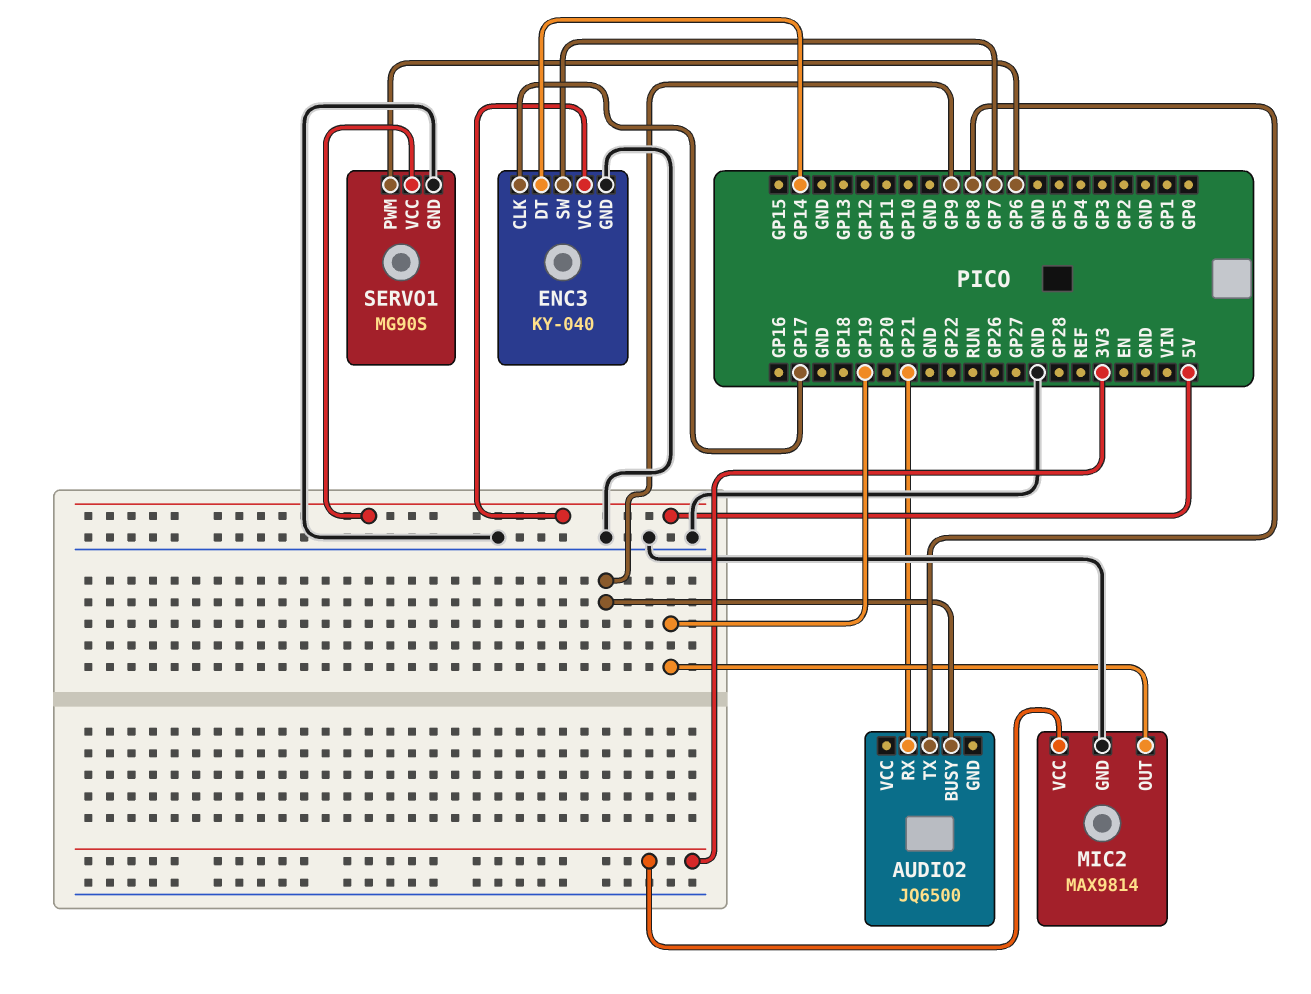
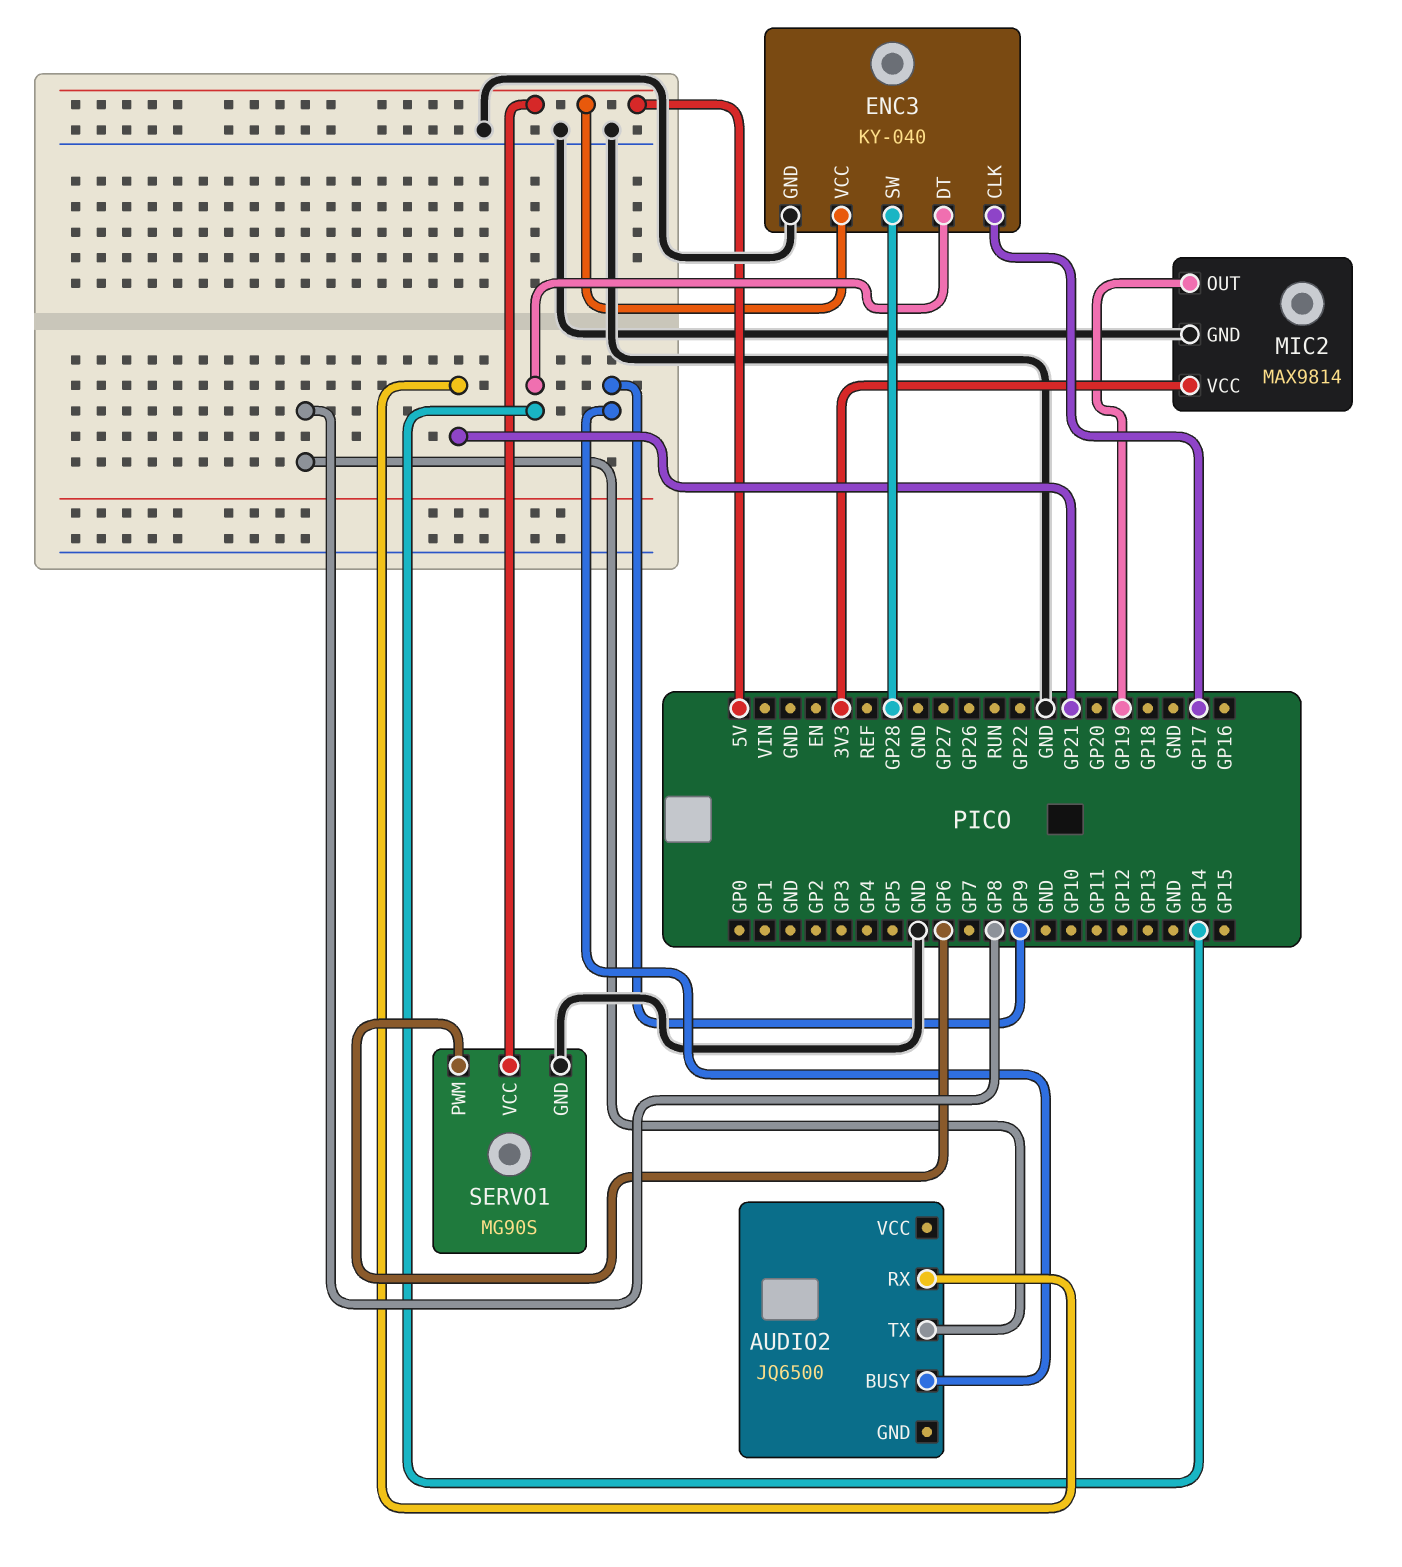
ENC3 pin SW: GP7 -> GP28

